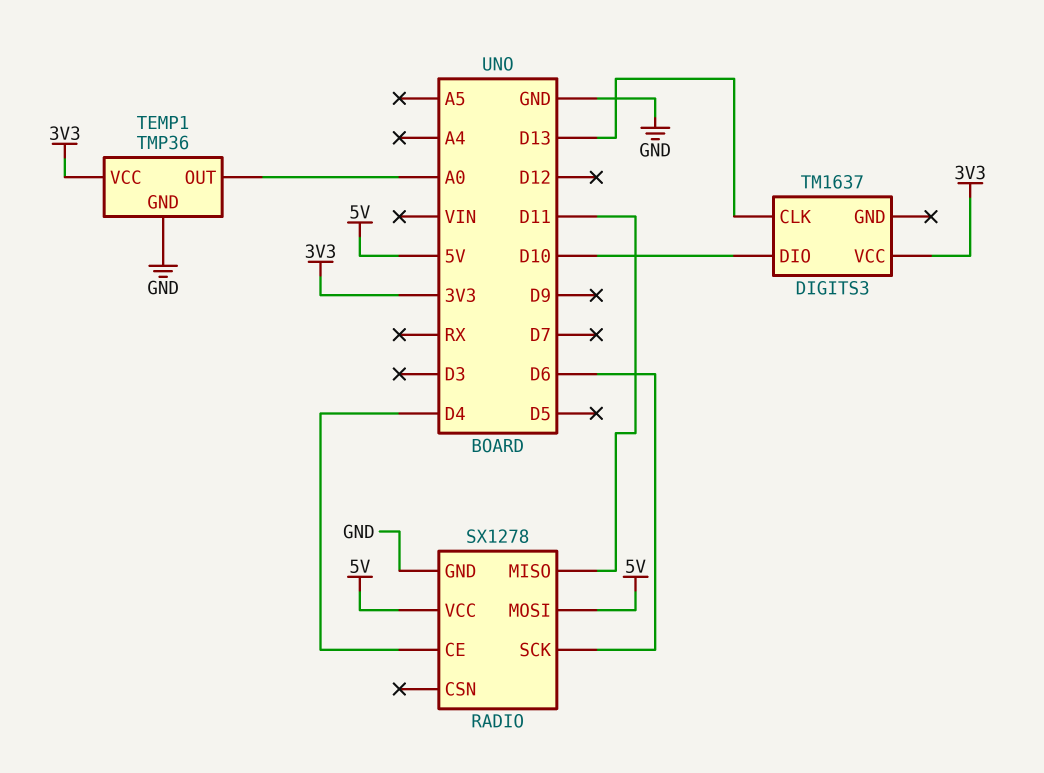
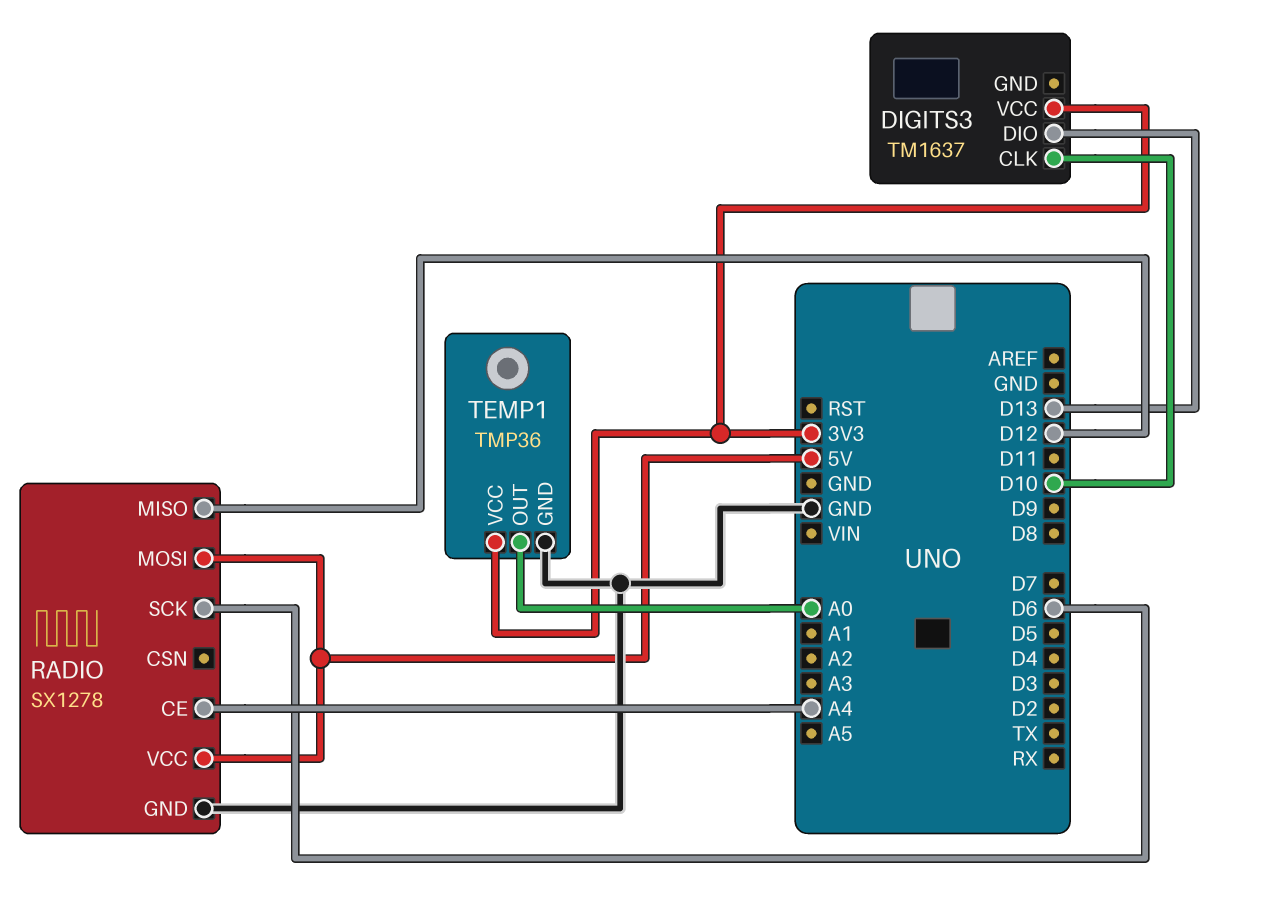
DIGITS3 pin CLK: D13 -> D10
DIGITS3 pin DIO: D10 -> D13
RADIO pin CE: D4 -> A4
RADIO pin MISO: D11 -> D12

